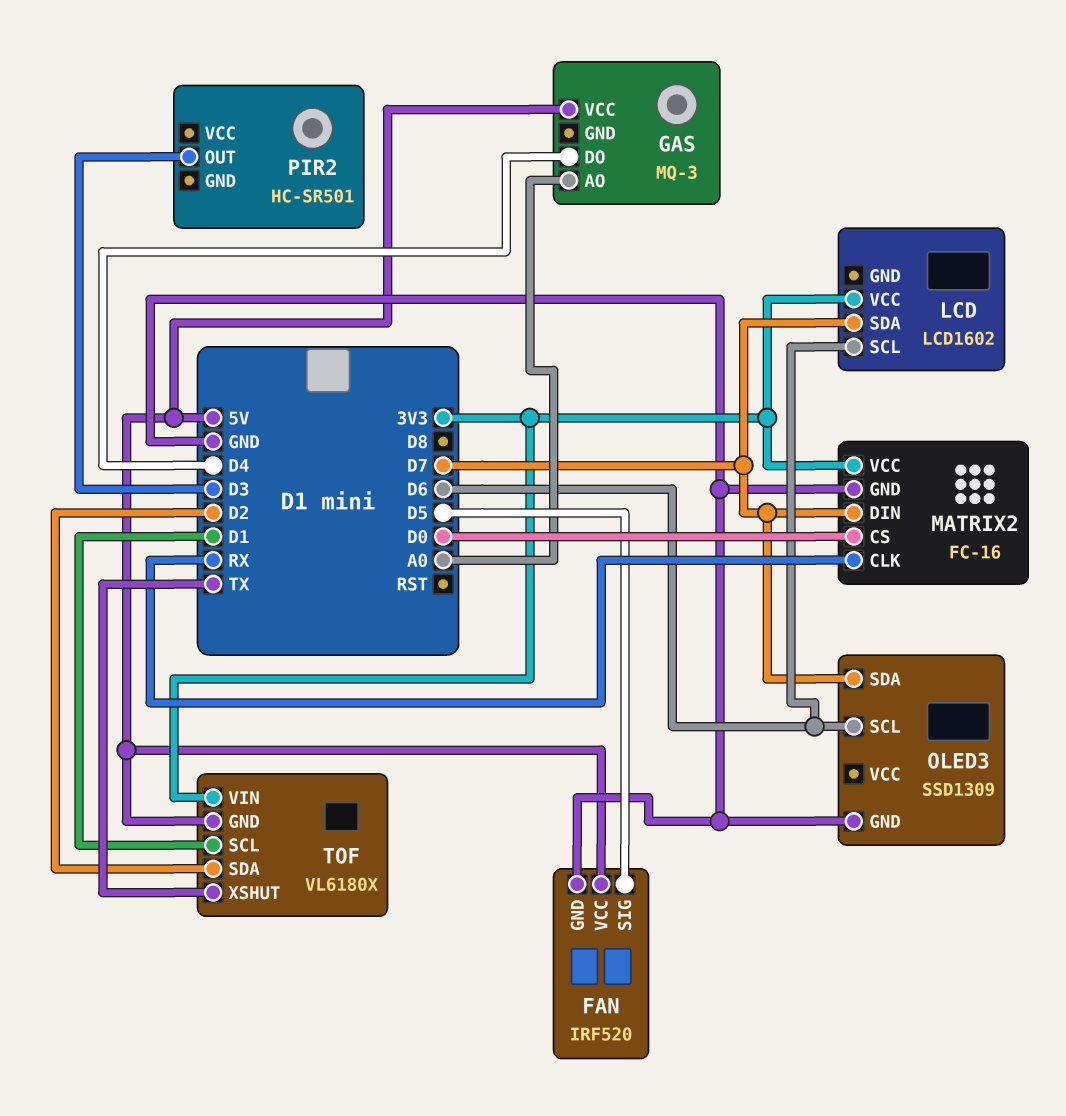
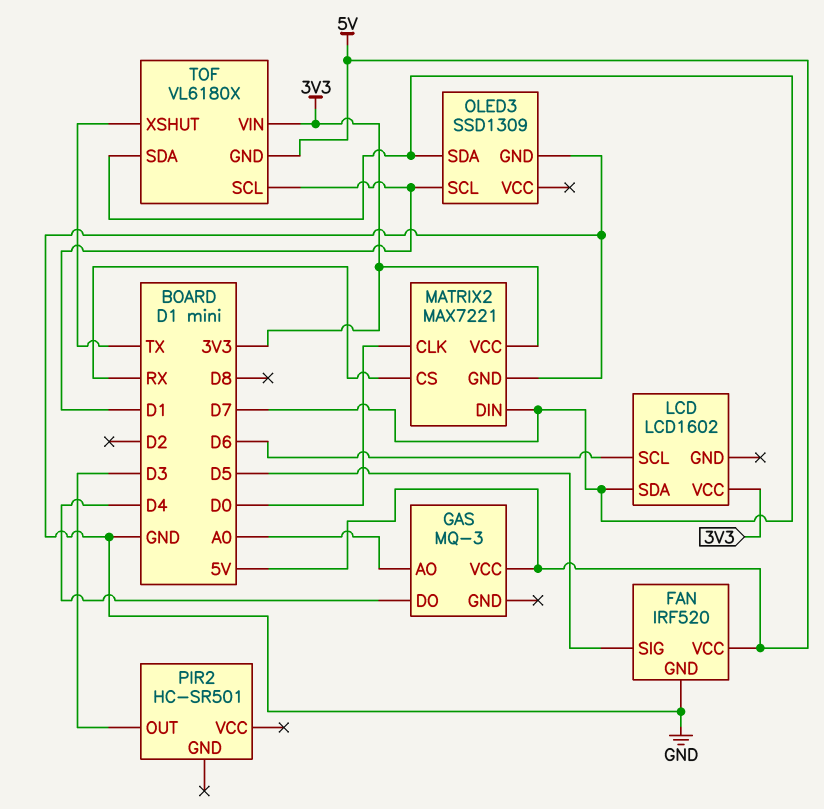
MATRIX2: FC-16 -> MAX7221
MATRIX2 pin CLK: RX -> D0
MATRIX2 pin CS: D0 -> RX
OLED3 pin SCL: D6 -> D1
TOF pin SDA: D2 -> D7

